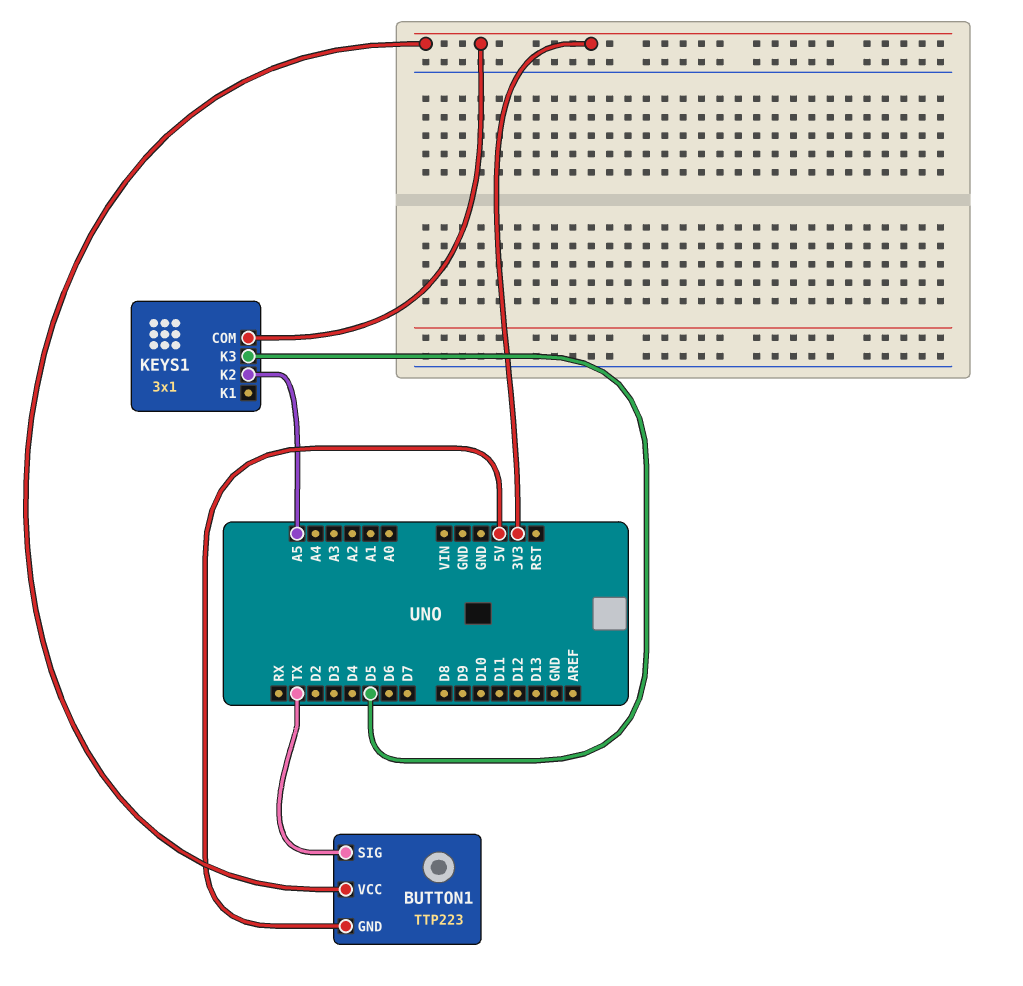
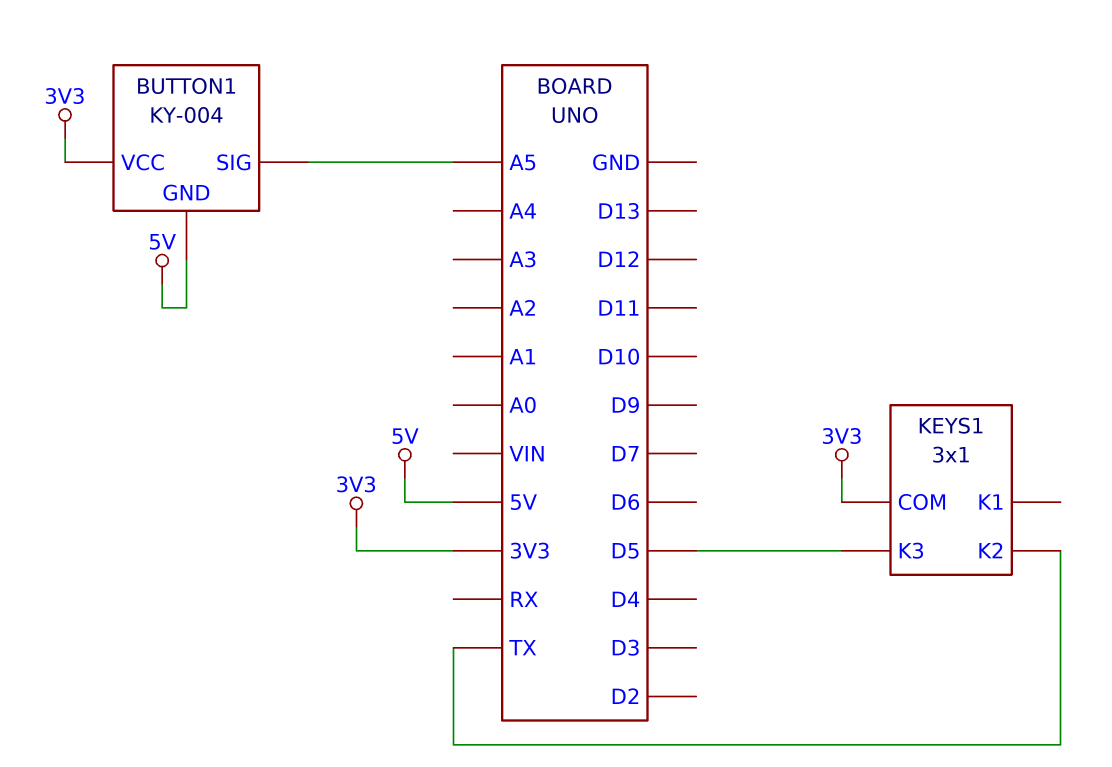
BUTTON1: TTP223 -> KY-004
BUTTON1 pin SIG: TX -> A5
KEYS1 pin K2: A5 -> TX

